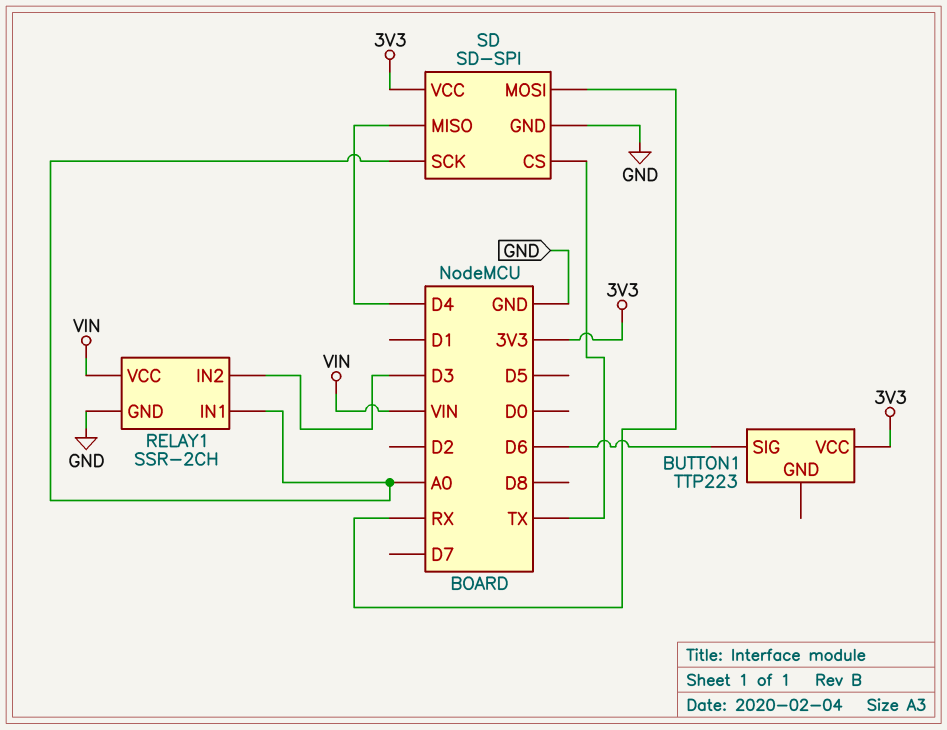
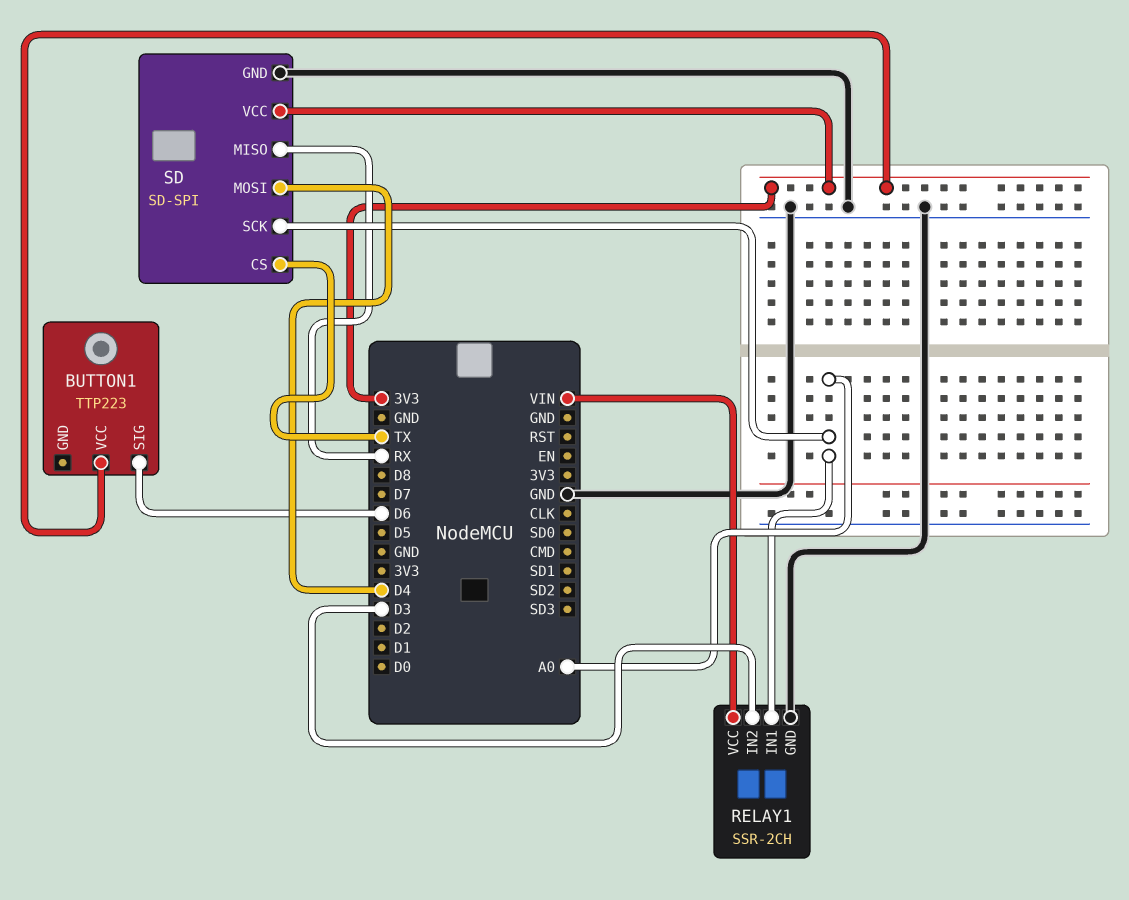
SD pin MISO: D4 -> RX
SD pin MOSI: RX -> D4

